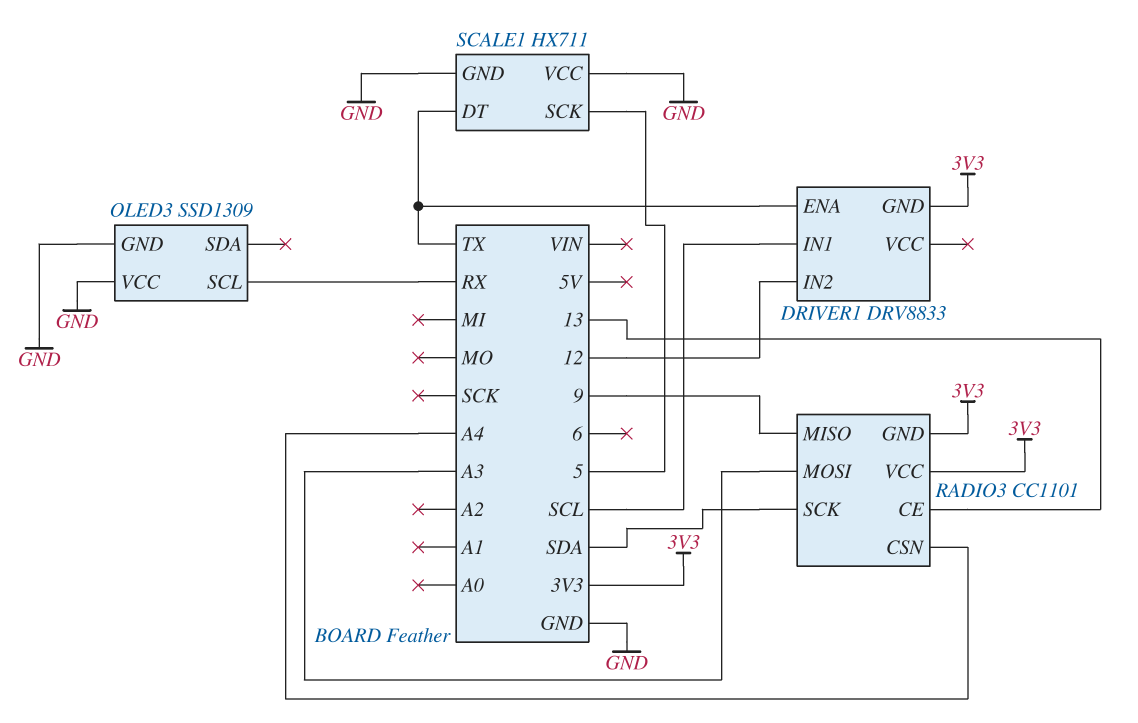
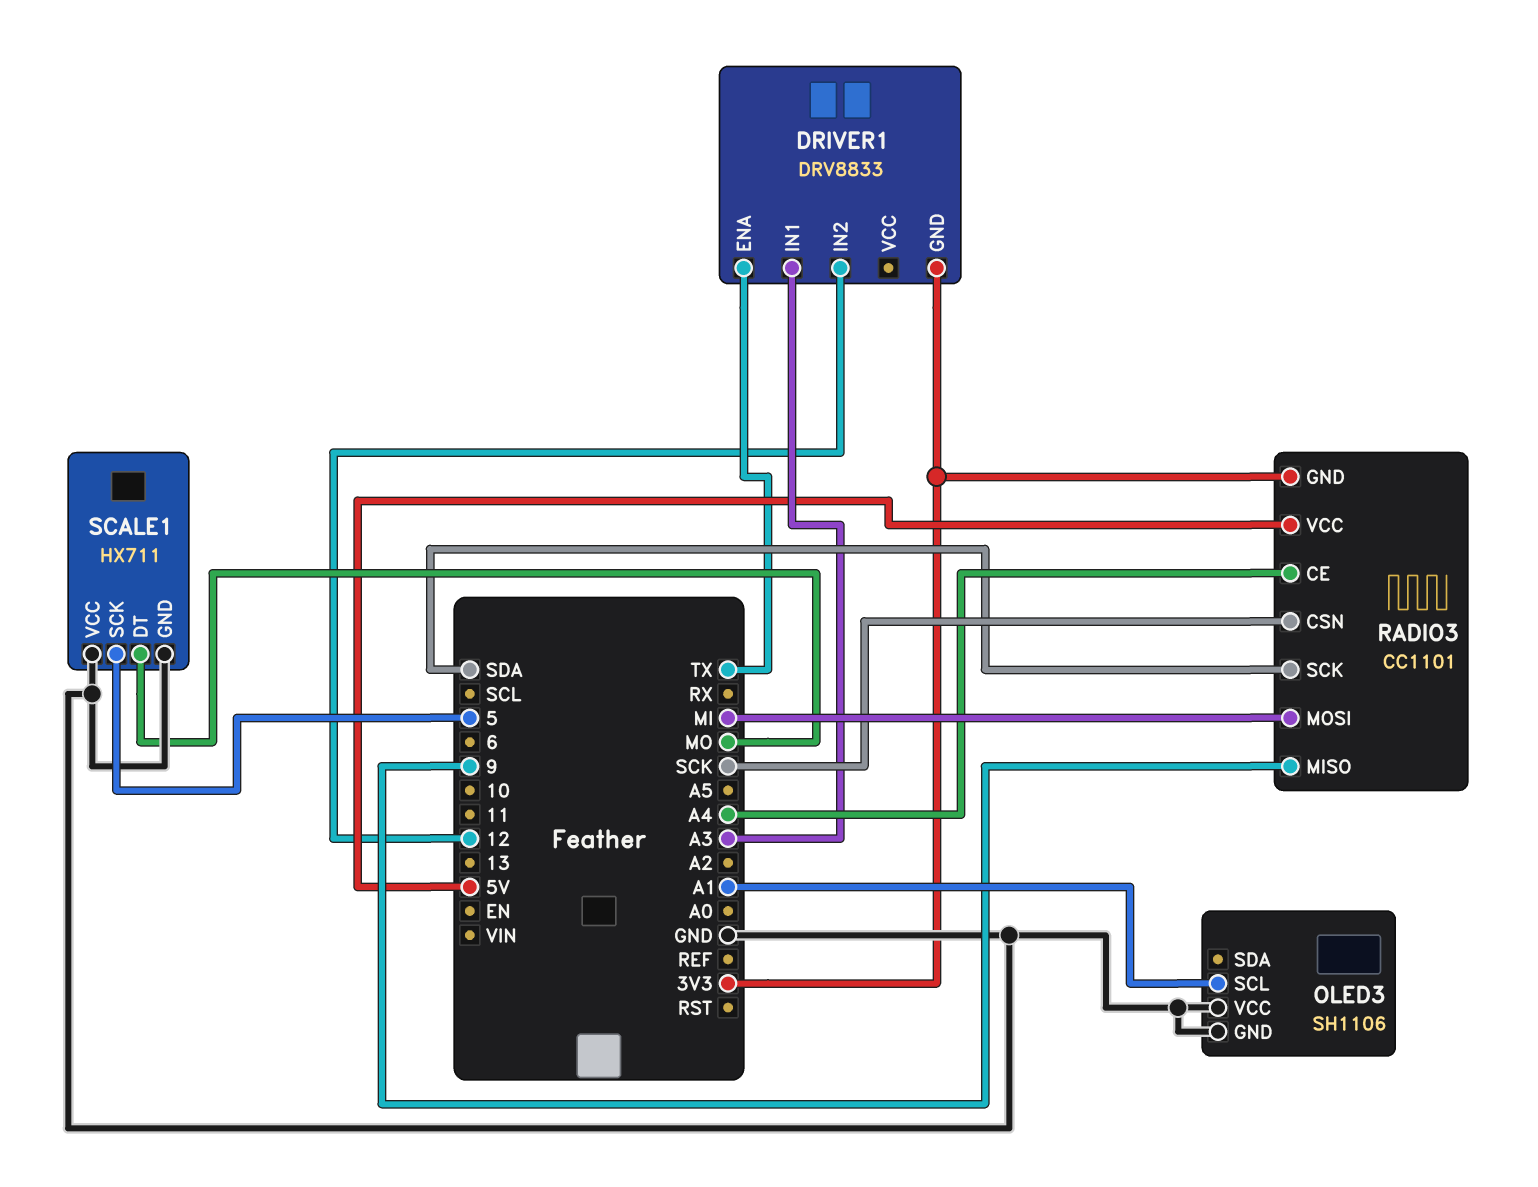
DRIVER1 pin IN1: SCL -> A3
OLED3: SSD1309 -> SH1106
OLED3 pin SCL: RX -> A1
RADIO3 pin CE: 13 -> A4
RADIO3 pin CSN: A4 -> SCK
RADIO3 pin MOSI: A3 -> MI
RADIO3 pin VCC: 3V3 -> 5V
SCALE1 pin DT: TX -> MO

